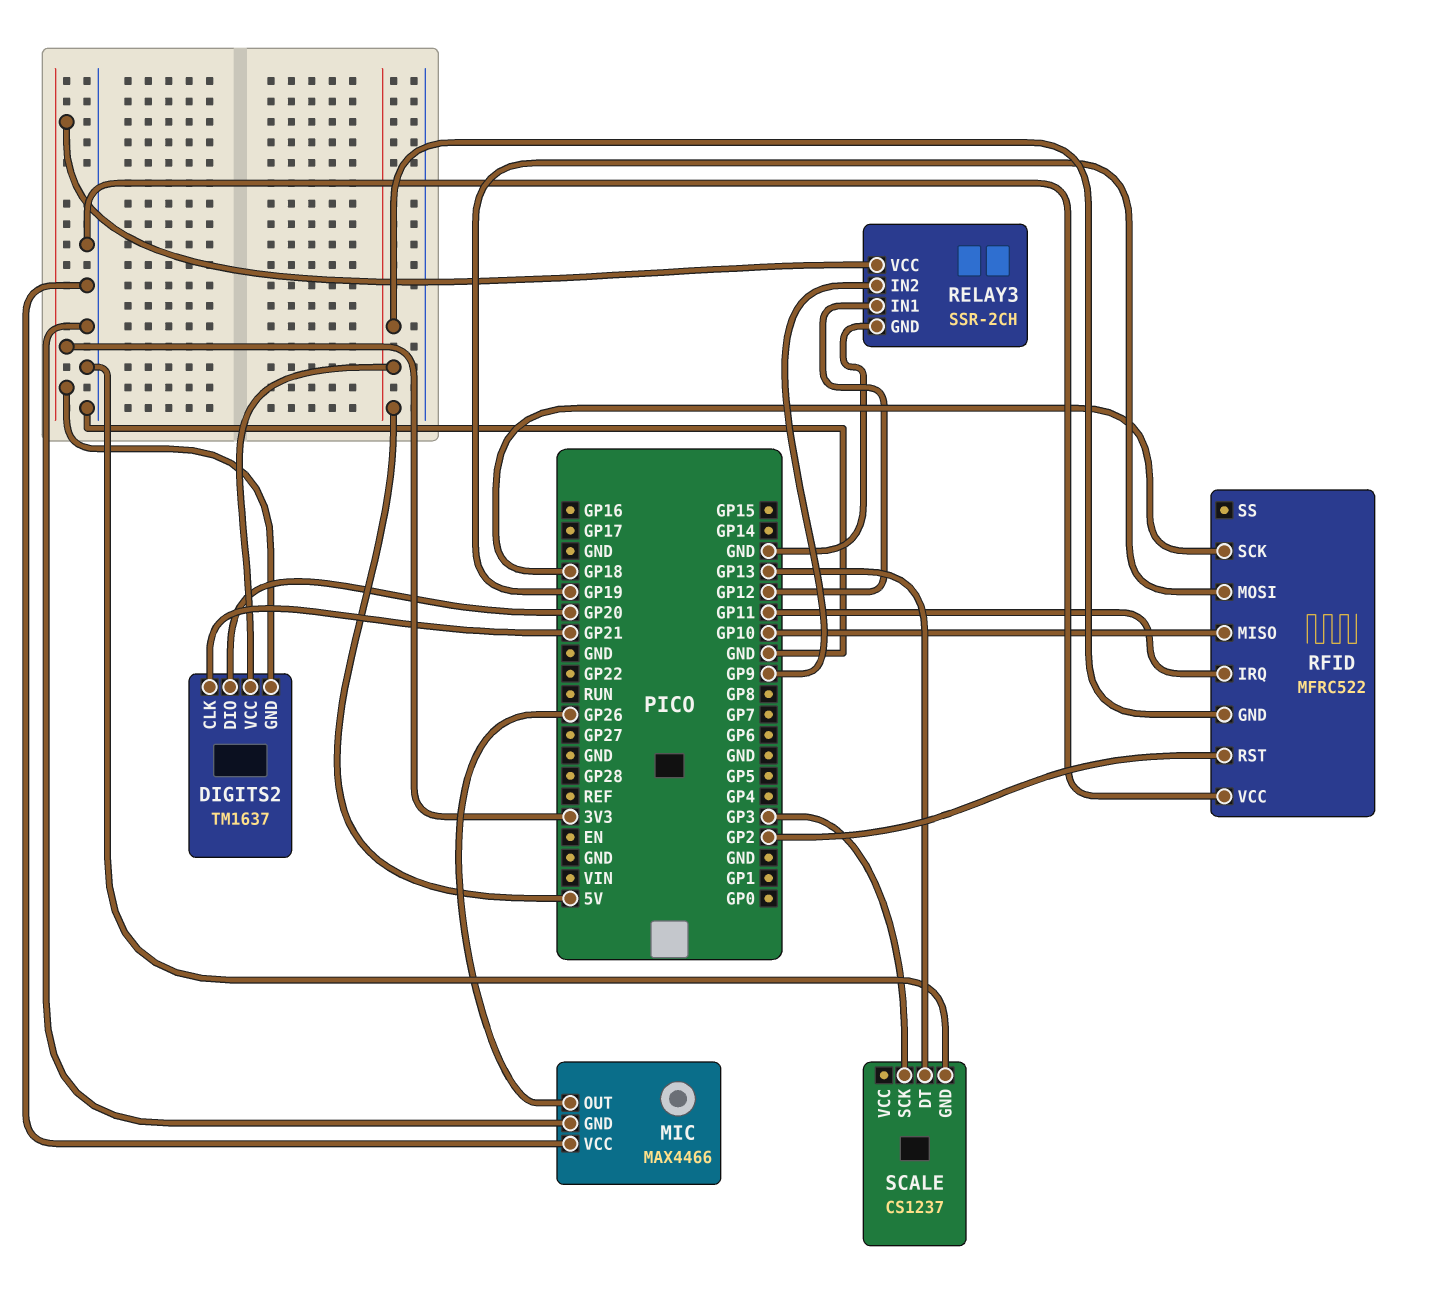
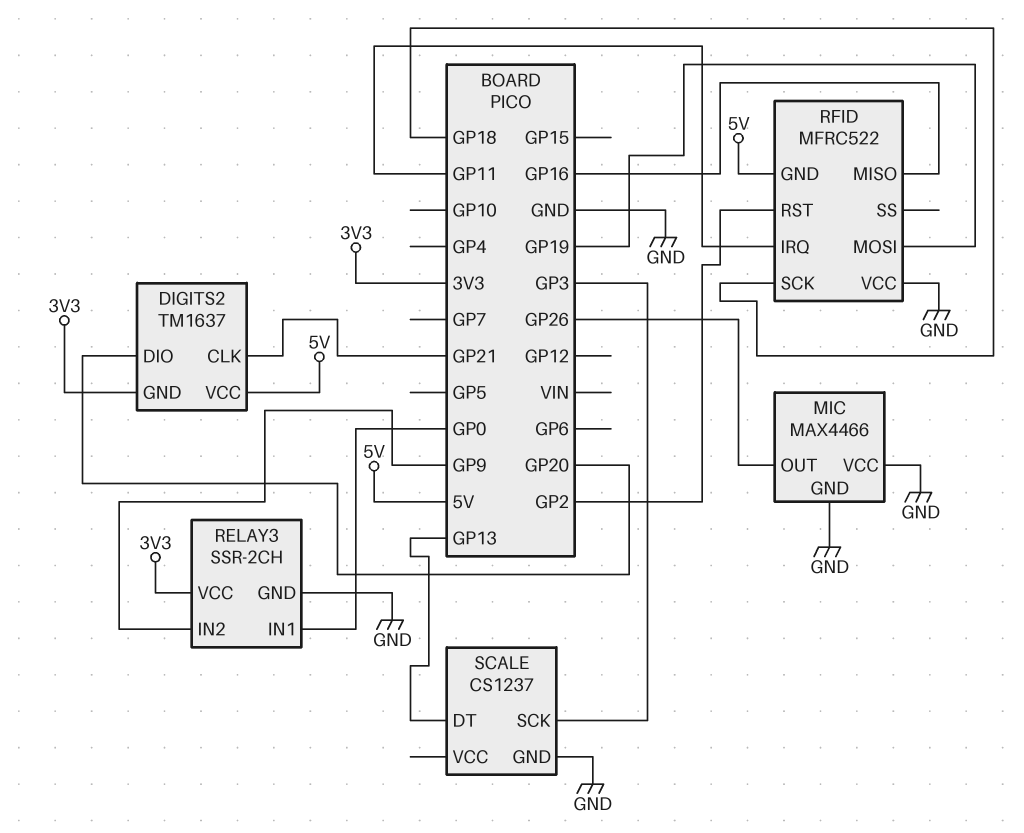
RELAY3 pin IN1: GP12 -> GP0
RFID pin MISO: GP10 -> GP16

